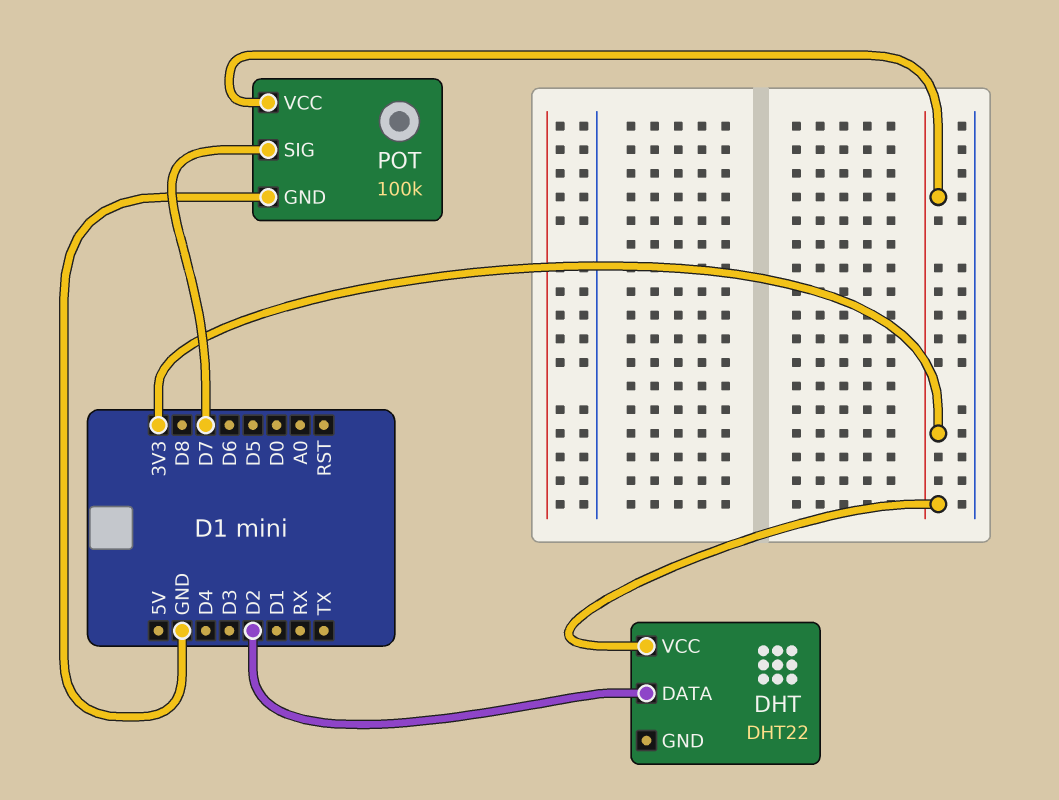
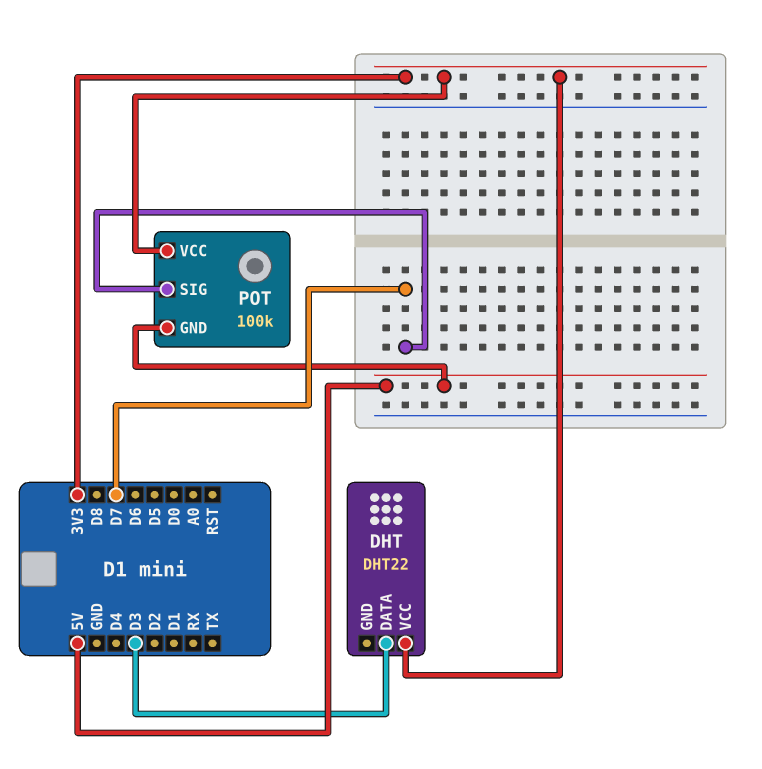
DHT pin DATA: D2 -> D3
POT pin GND: GND -> 5V

